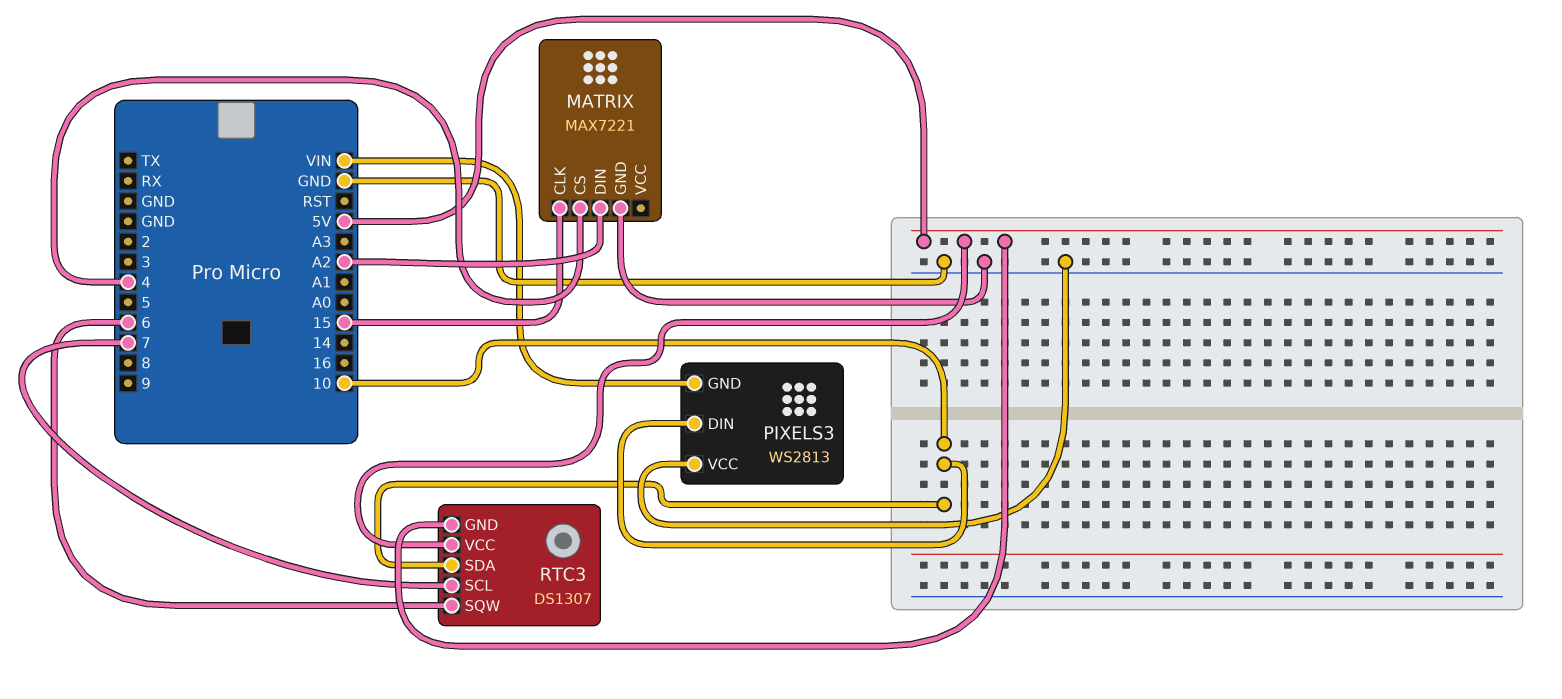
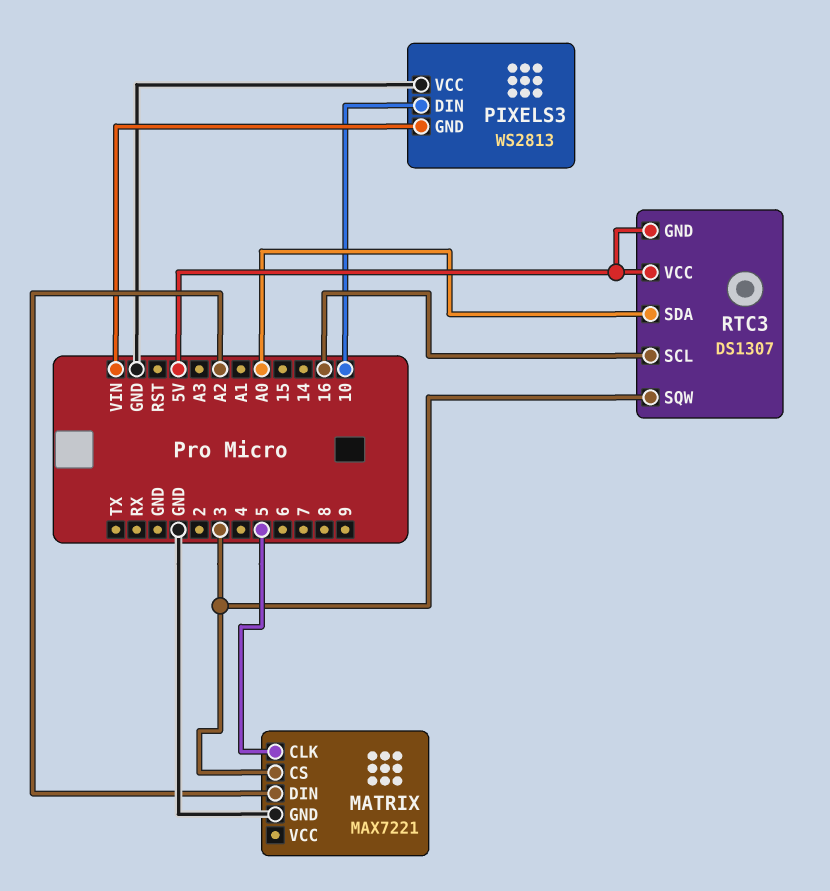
MATRIX pin CLK: 15 -> 5
MATRIX pin CS: 4 -> 3
RTC3 pin SCL: 7 -> 16
RTC3 pin SDA: 10 -> A0
RTC3 pin SQW: 6 -> 3

